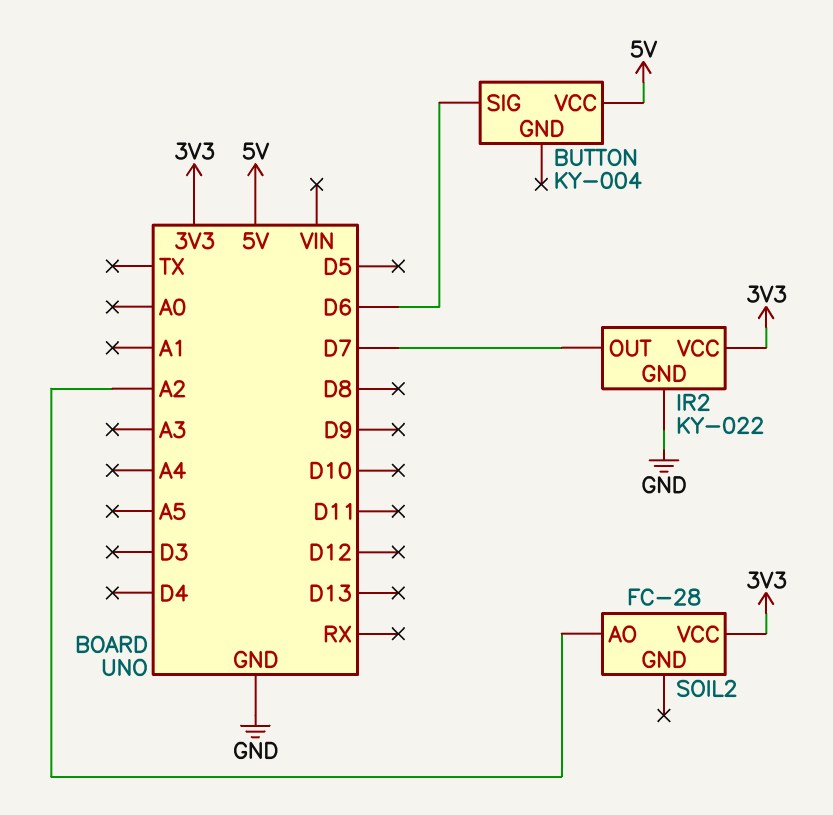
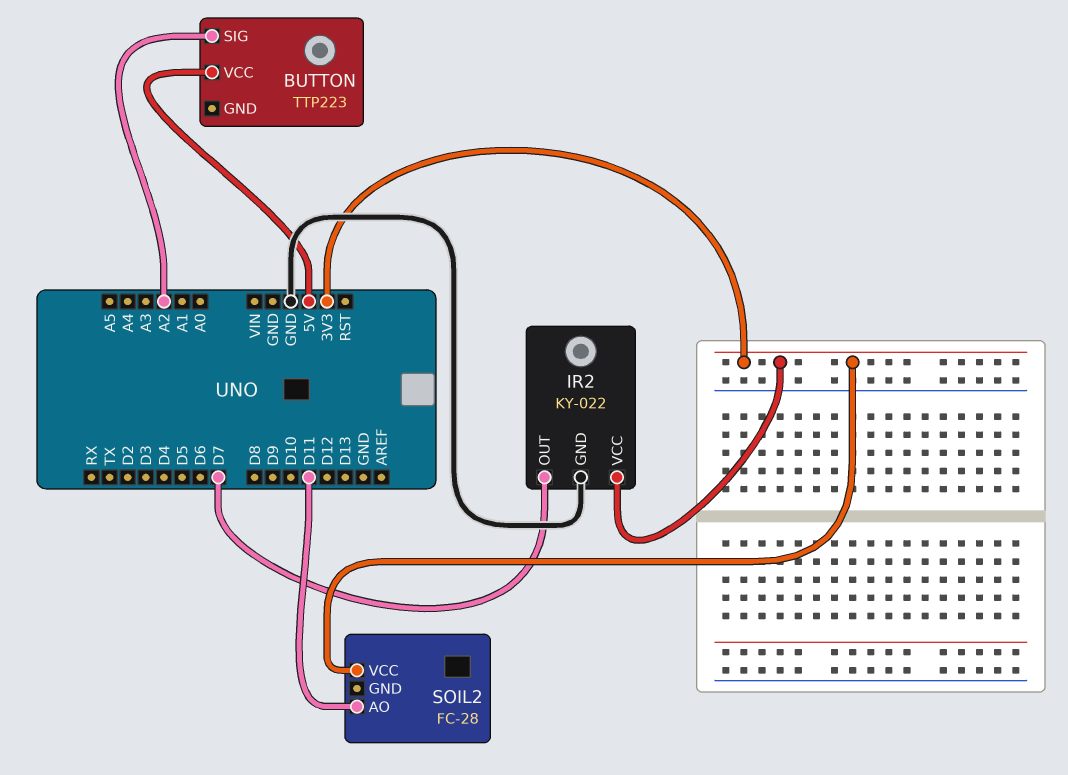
BUTTON: KY-004 -> TTP223
BUTTON pin SIG: D6 -> A2
SOIL2 pin AO: A2 -> D11

